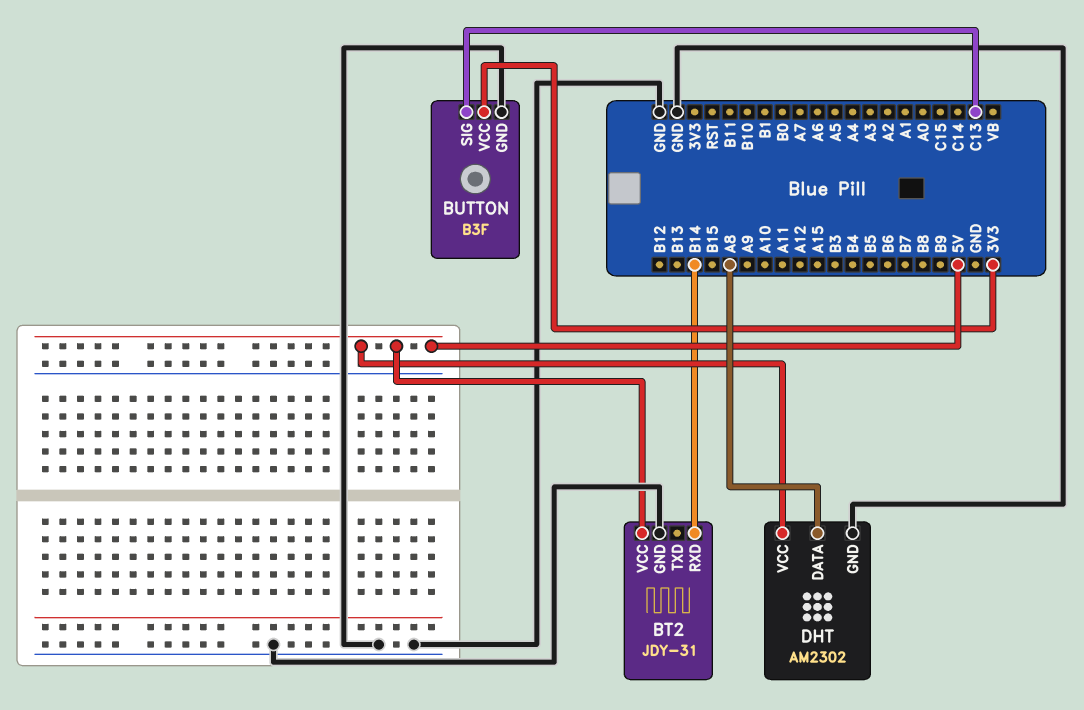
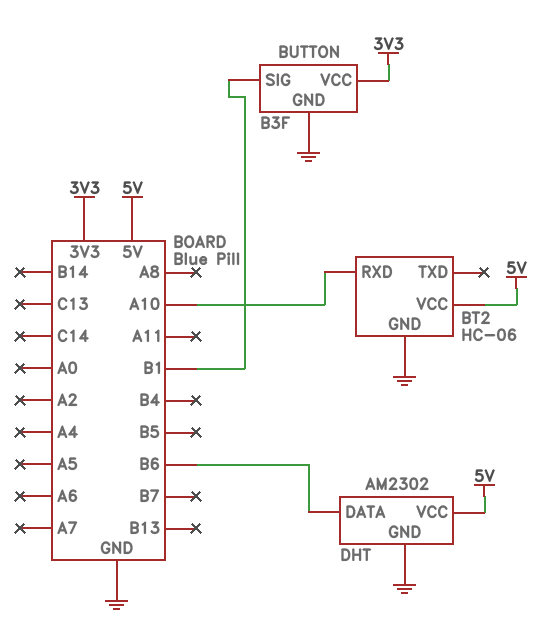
BT2: JDY-31 -> HC-06
BT2 pin RXD: B14 -> A10
BUTTON pin SIG: C13 -> B1
DHT pin DATA: A8 -> B6

